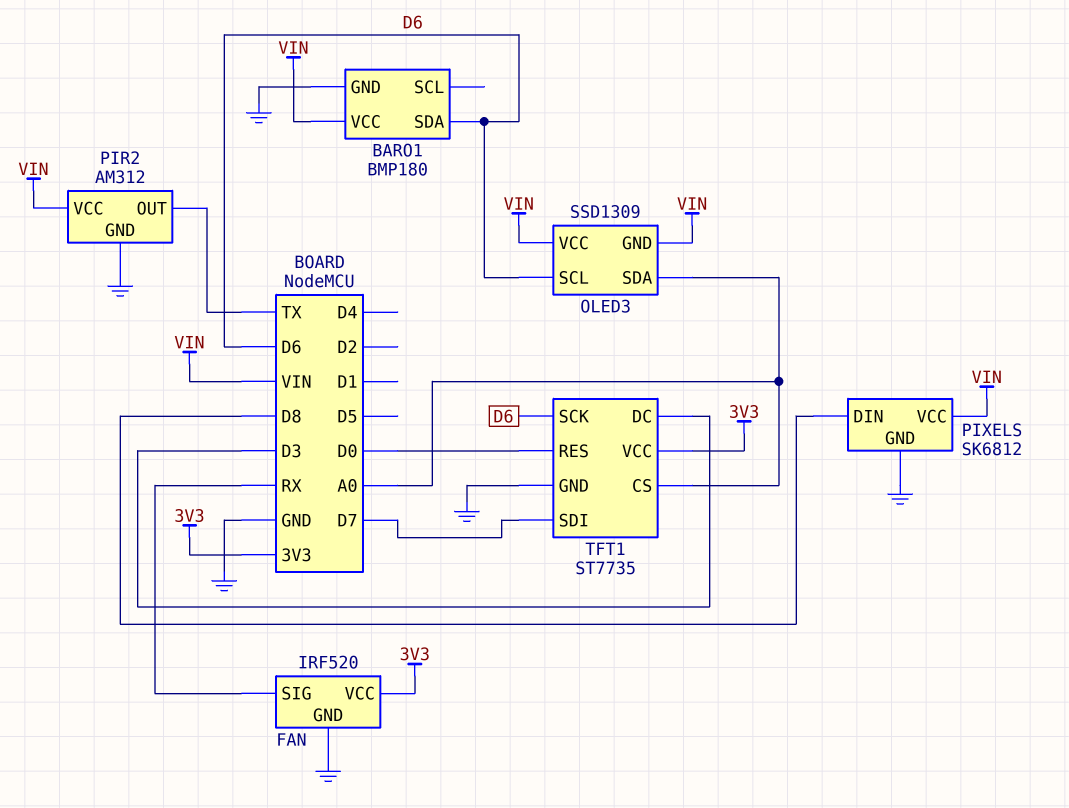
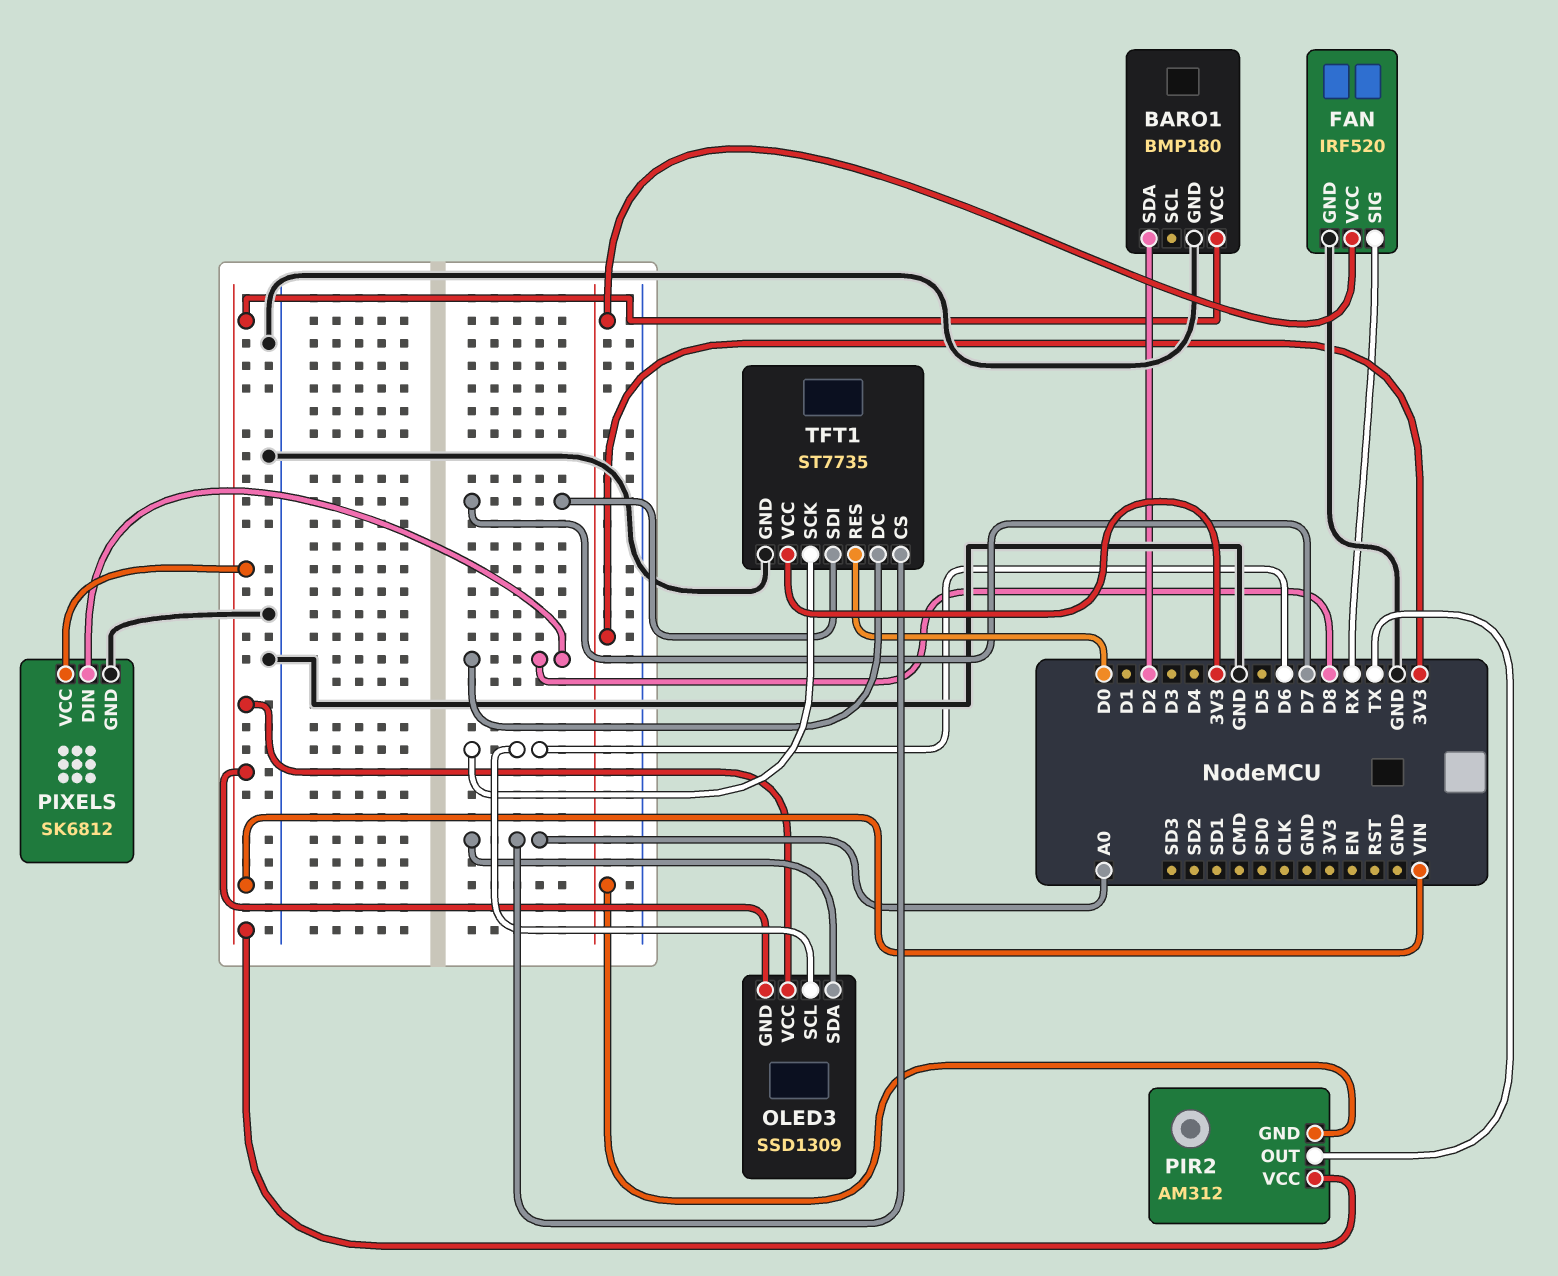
BARO1 pin SDA: D6 -> D2
PIR2 pin GND: GND -> 3V3
TFT1 pin DC: D3 -> D8

